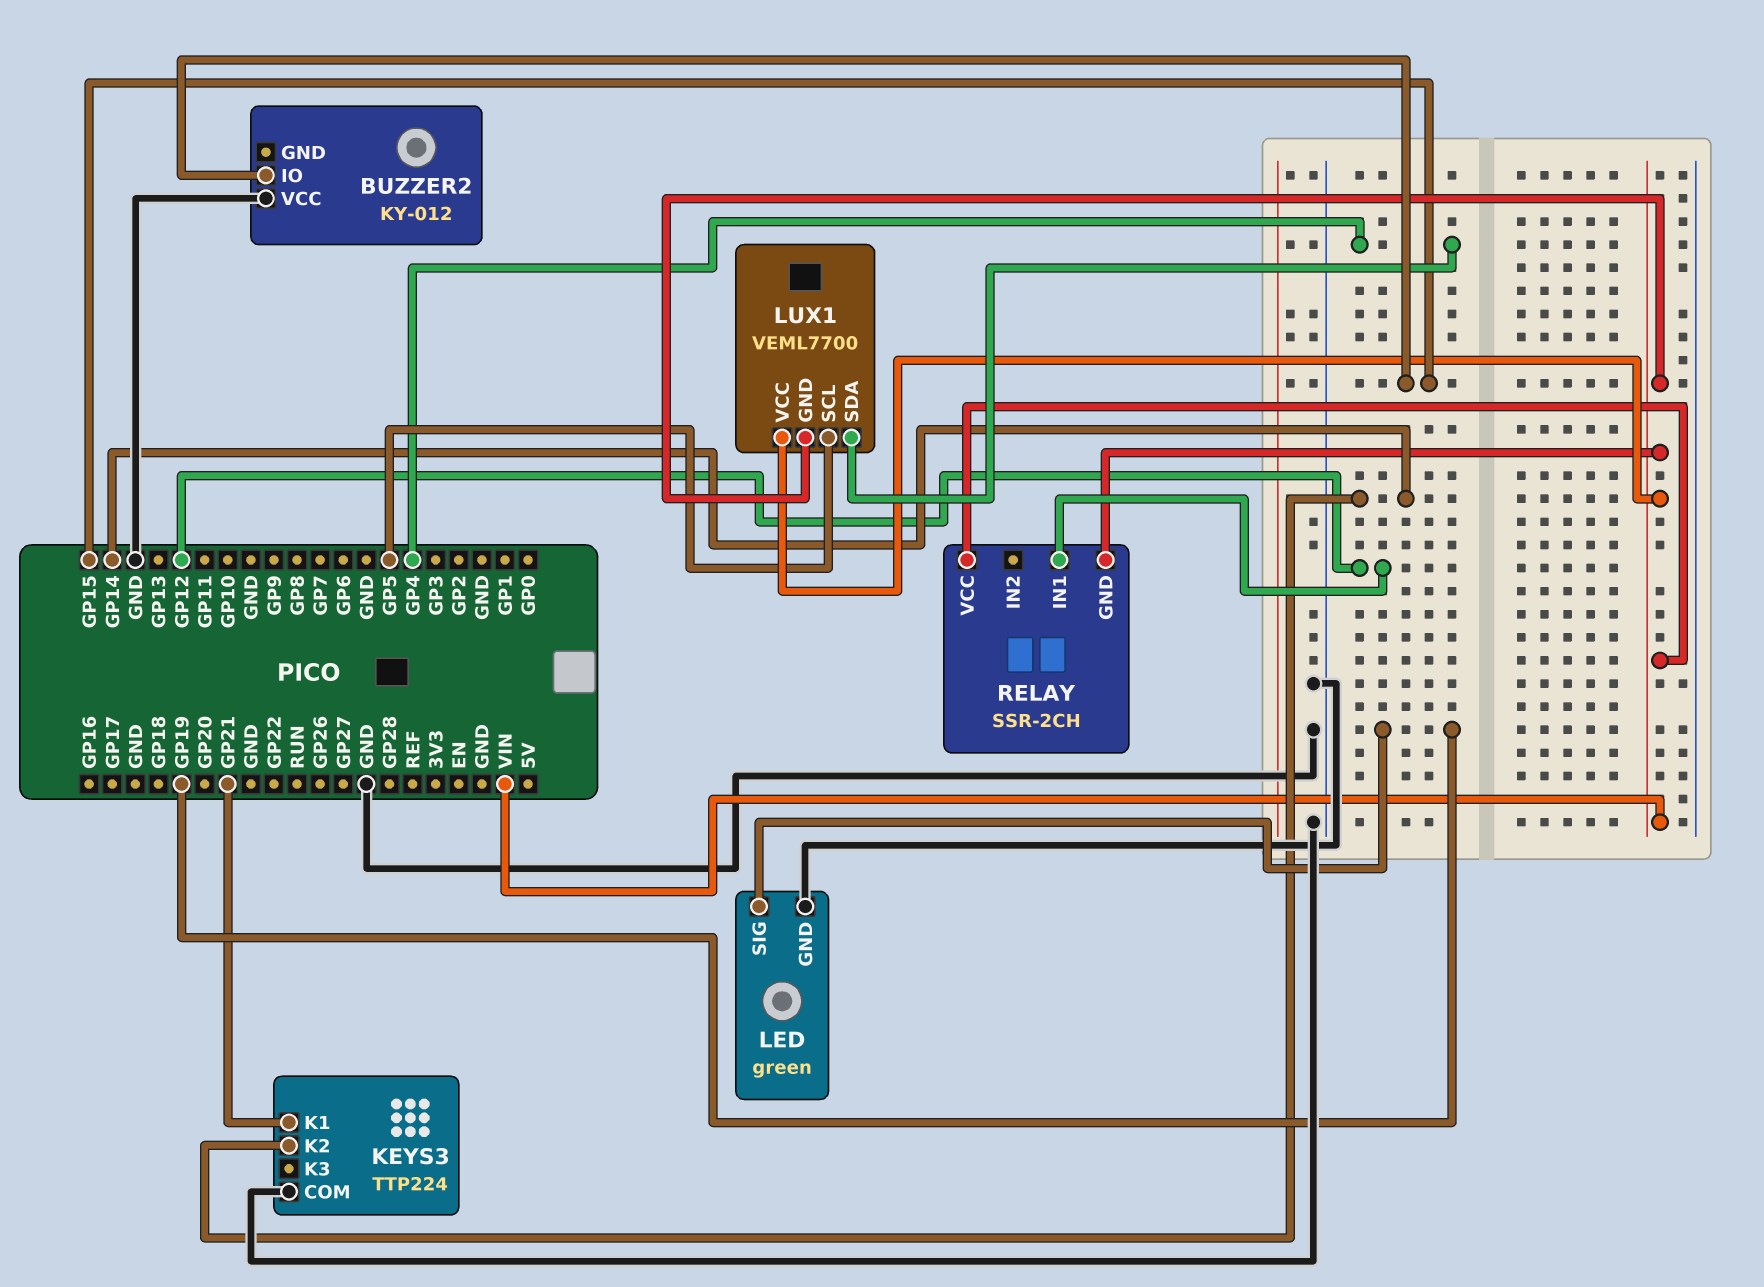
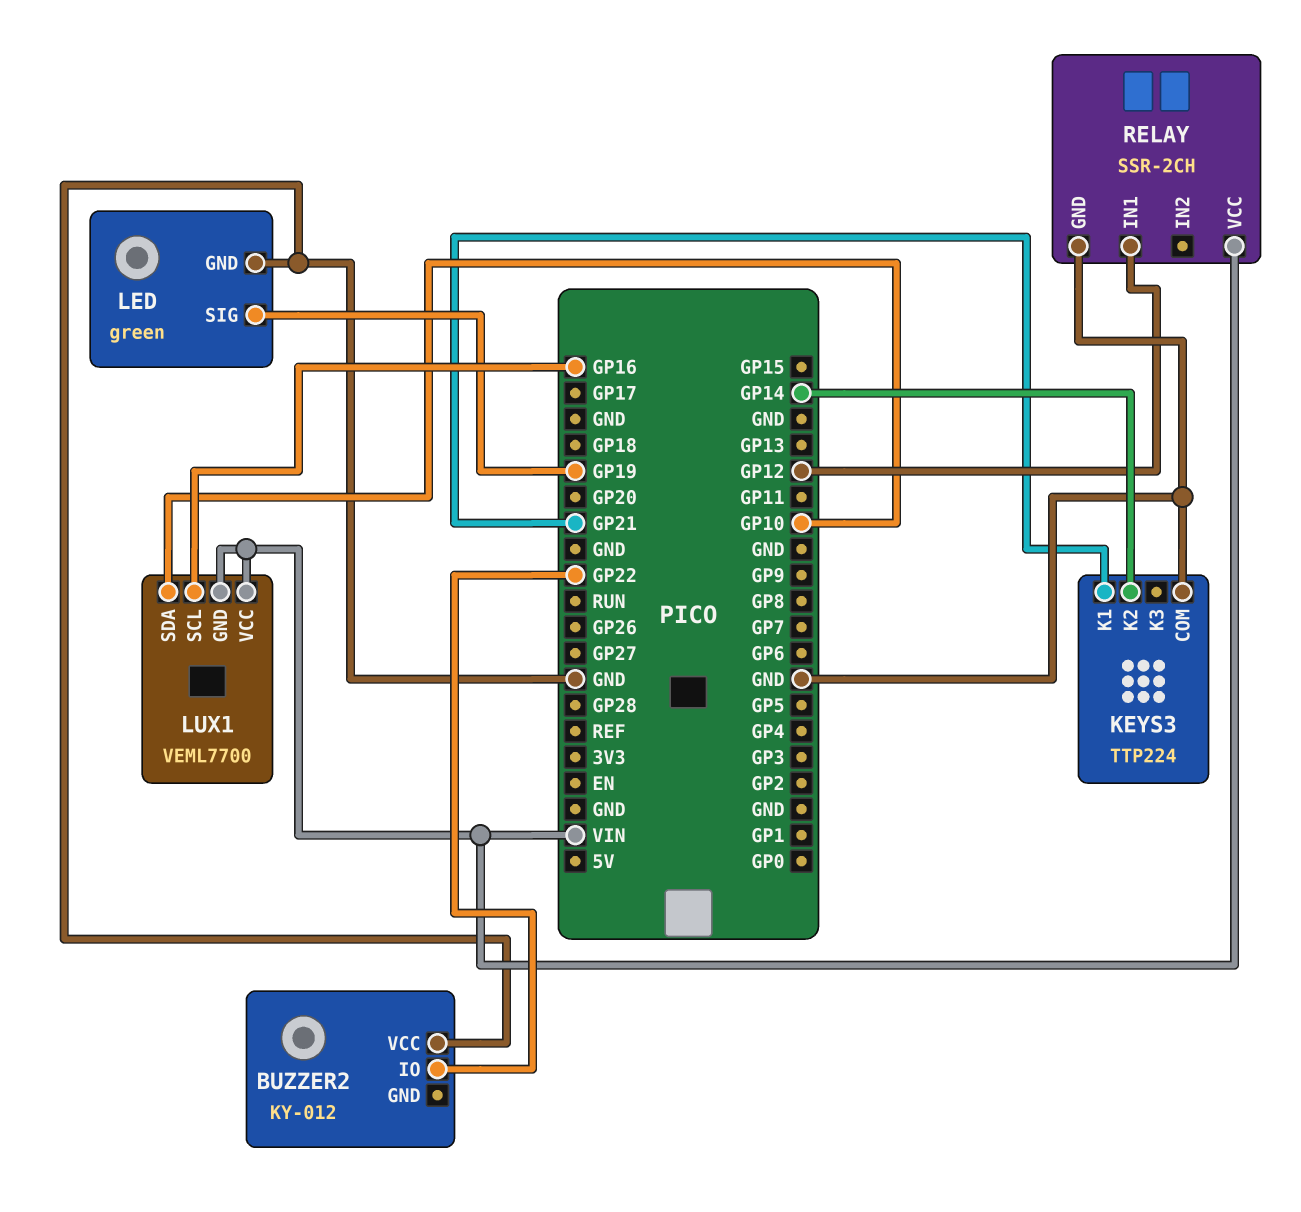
BUZZER2 pin IO: GP15 -> GP22
LUX1 pin SCL: GP5 -> GP16
LUX1 pin SDA: GP4 -> GP10
RELAY pin GND: VIN -> GND

